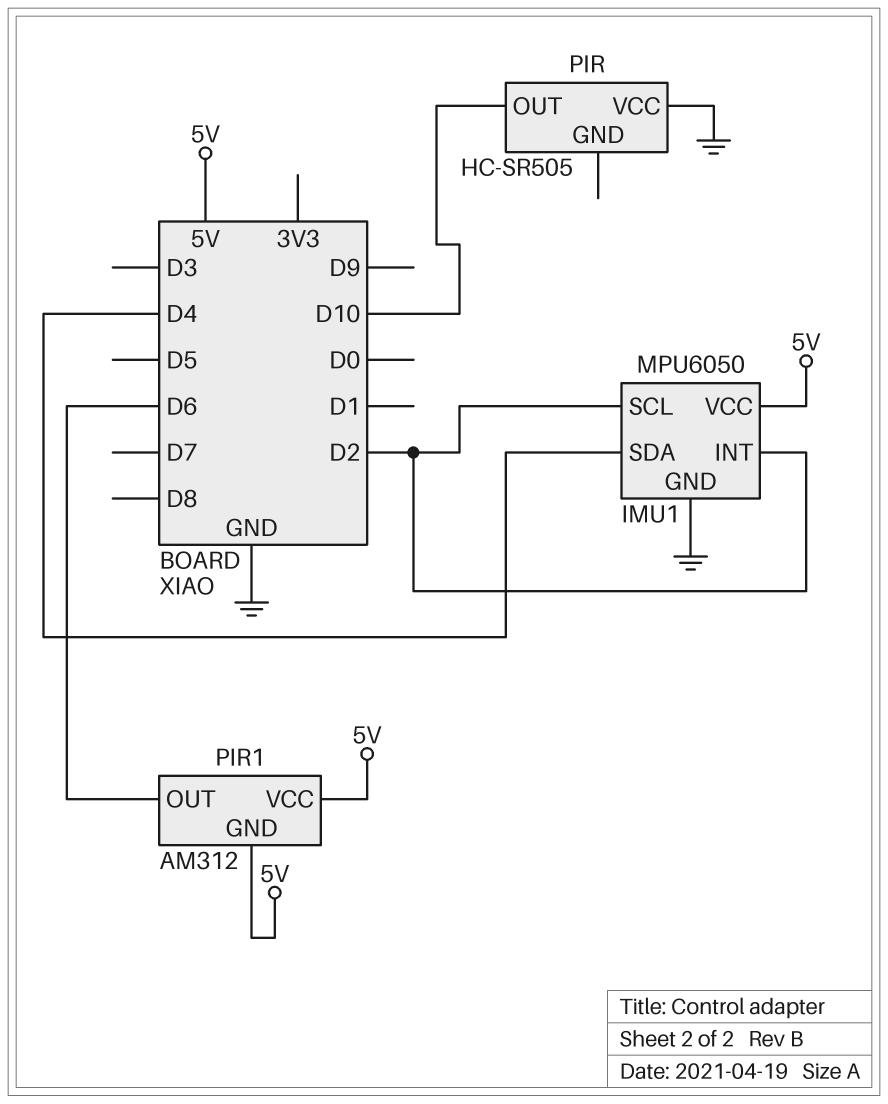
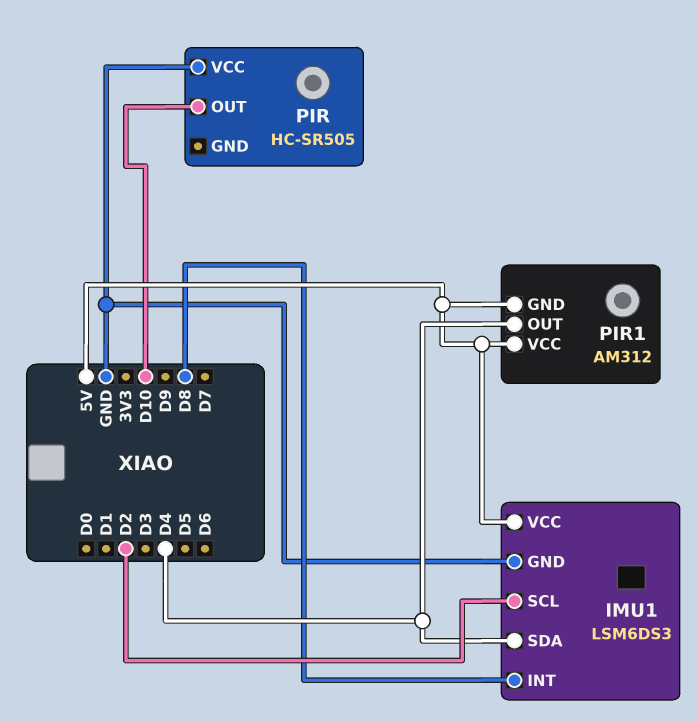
IMU1: MPU6050 -> LSM6DS3
IMU1 pin INT: D2 -> D8
PIR1 pin OUT: D6 -> D4

